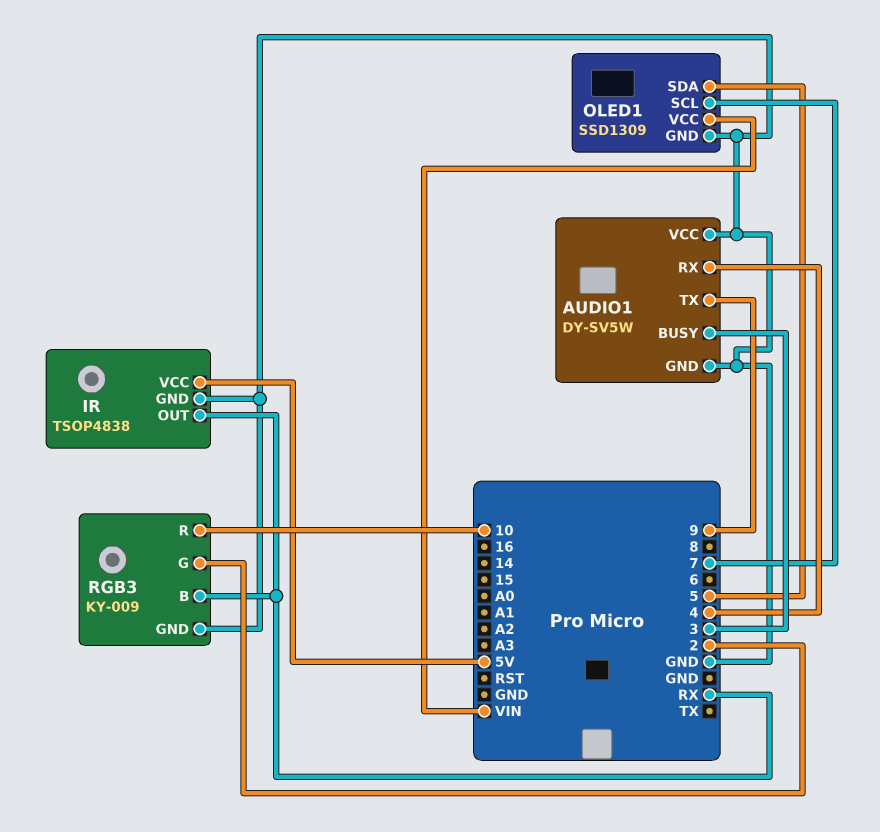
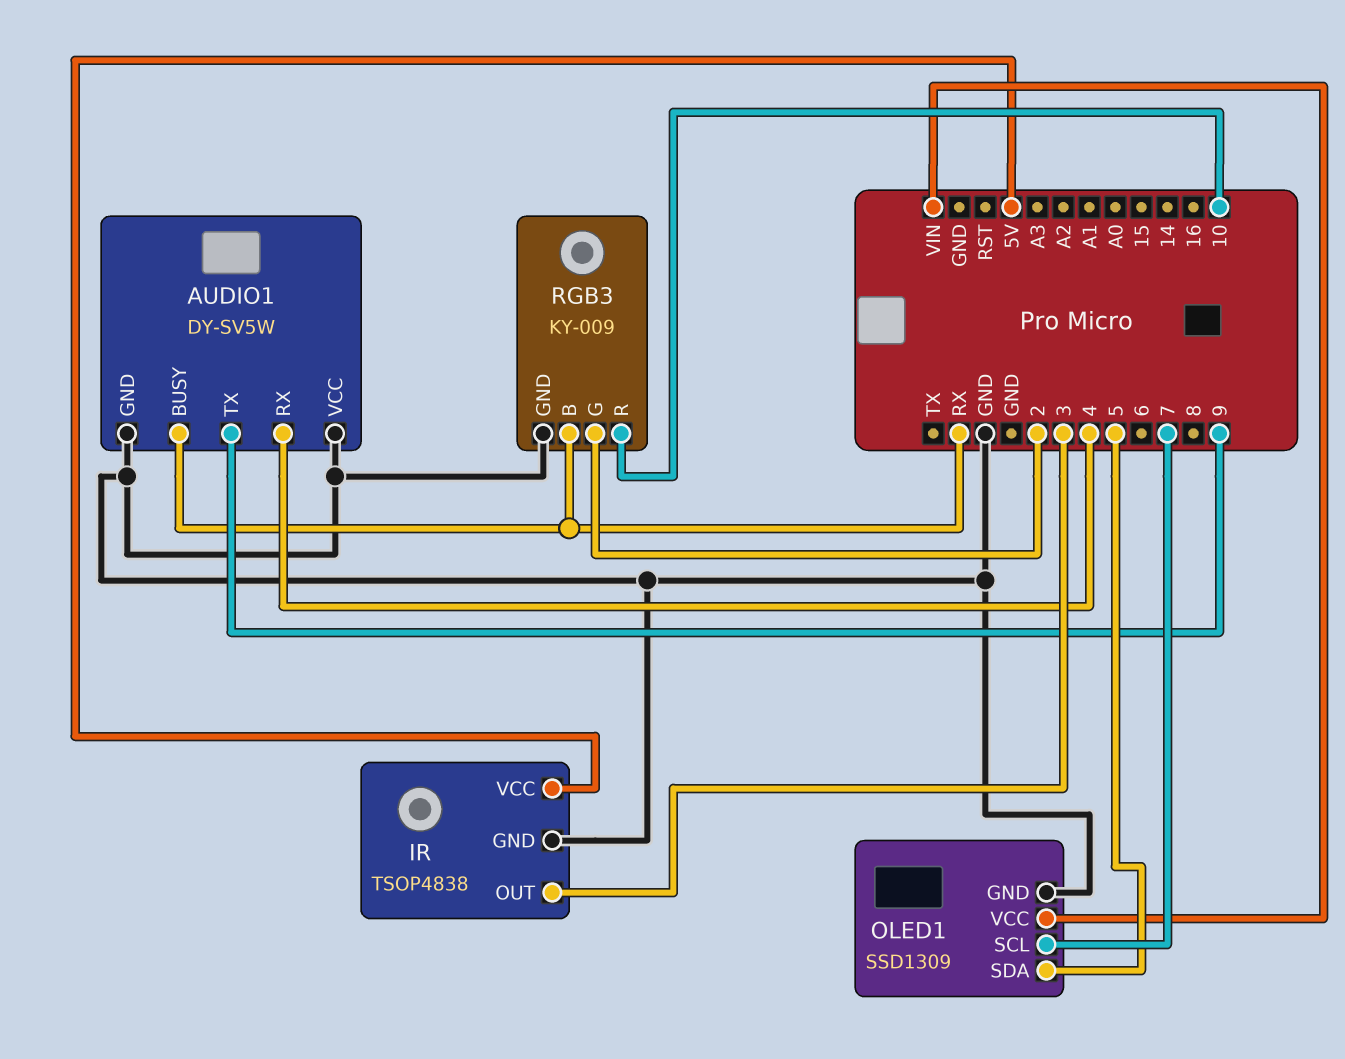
AUDIO1 pin BUSY: 3 -> RX
IR pin OUT: RX -> 3

